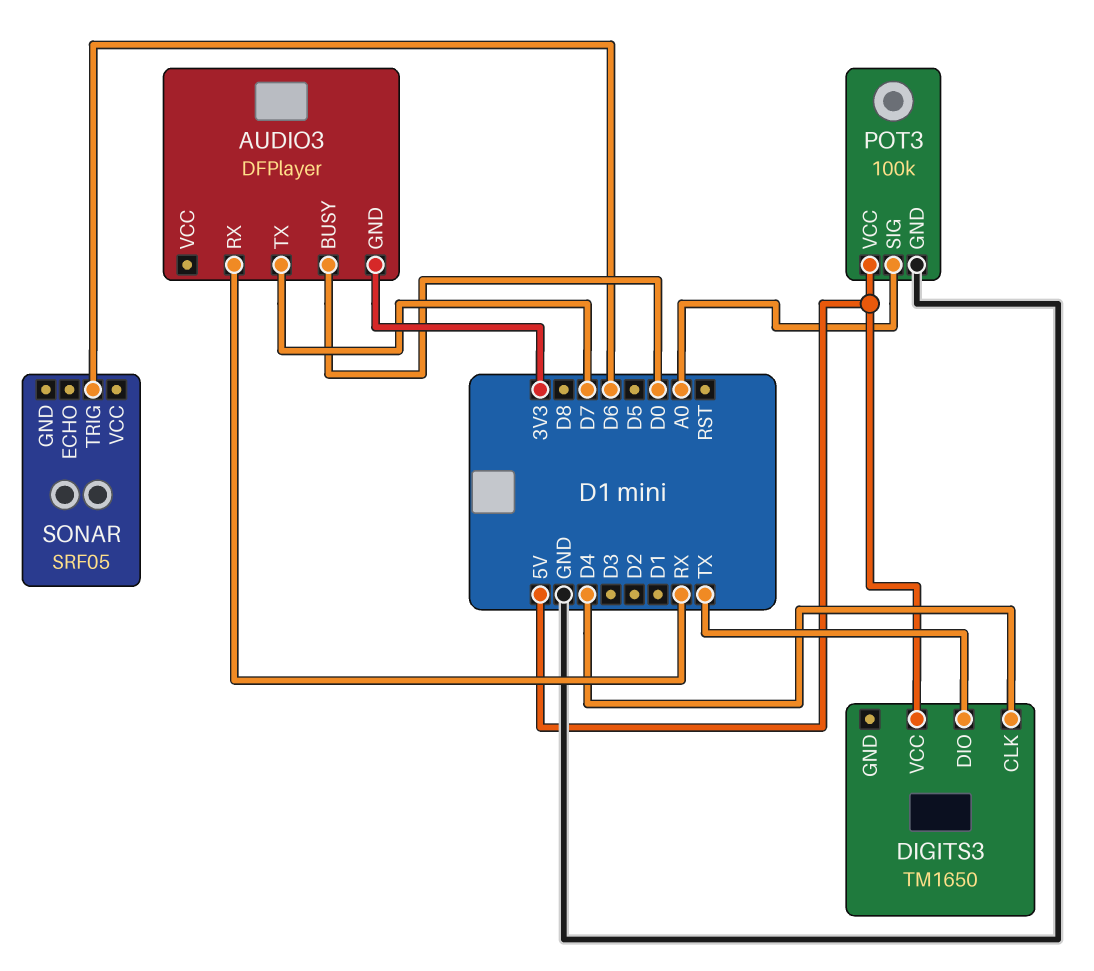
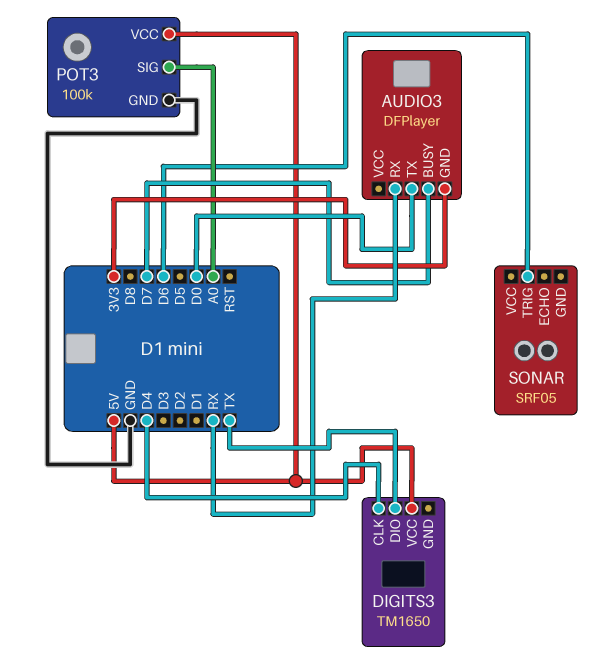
AUDIO3 pin BUSY: D0 -> D7
AUDIO3 pin TX: D7 -> D0

